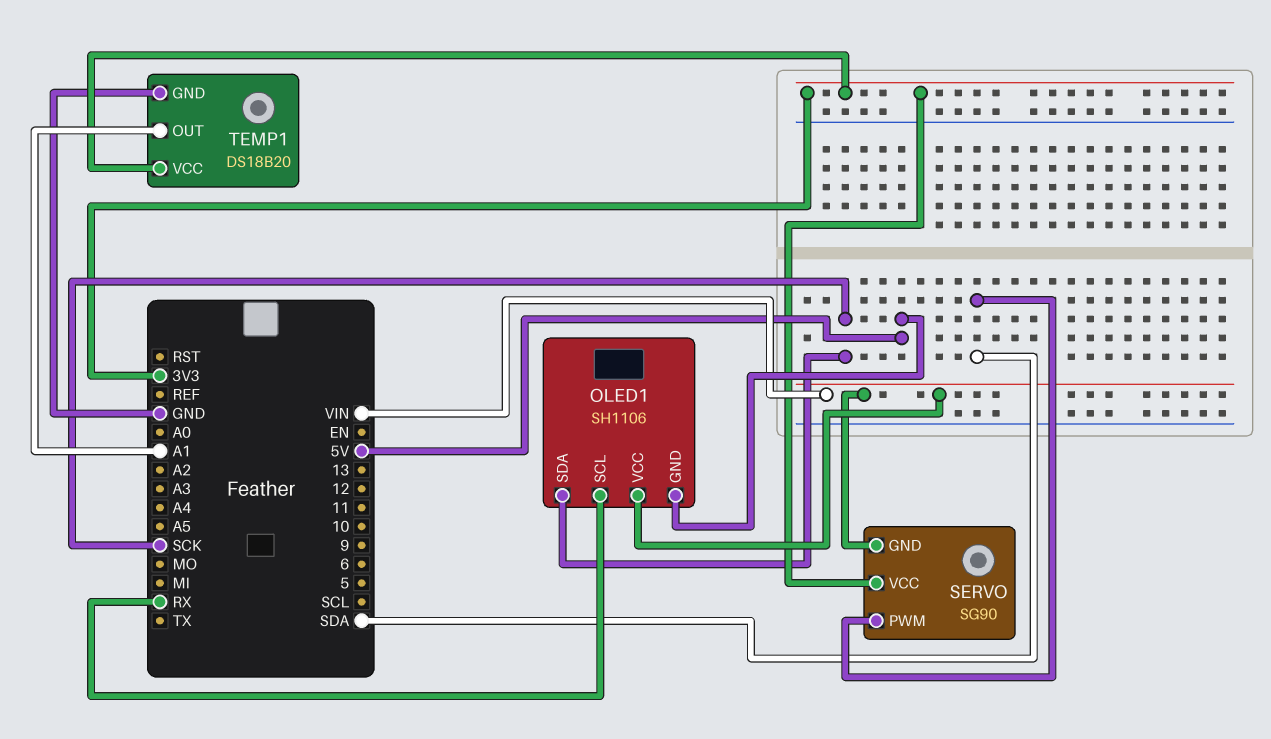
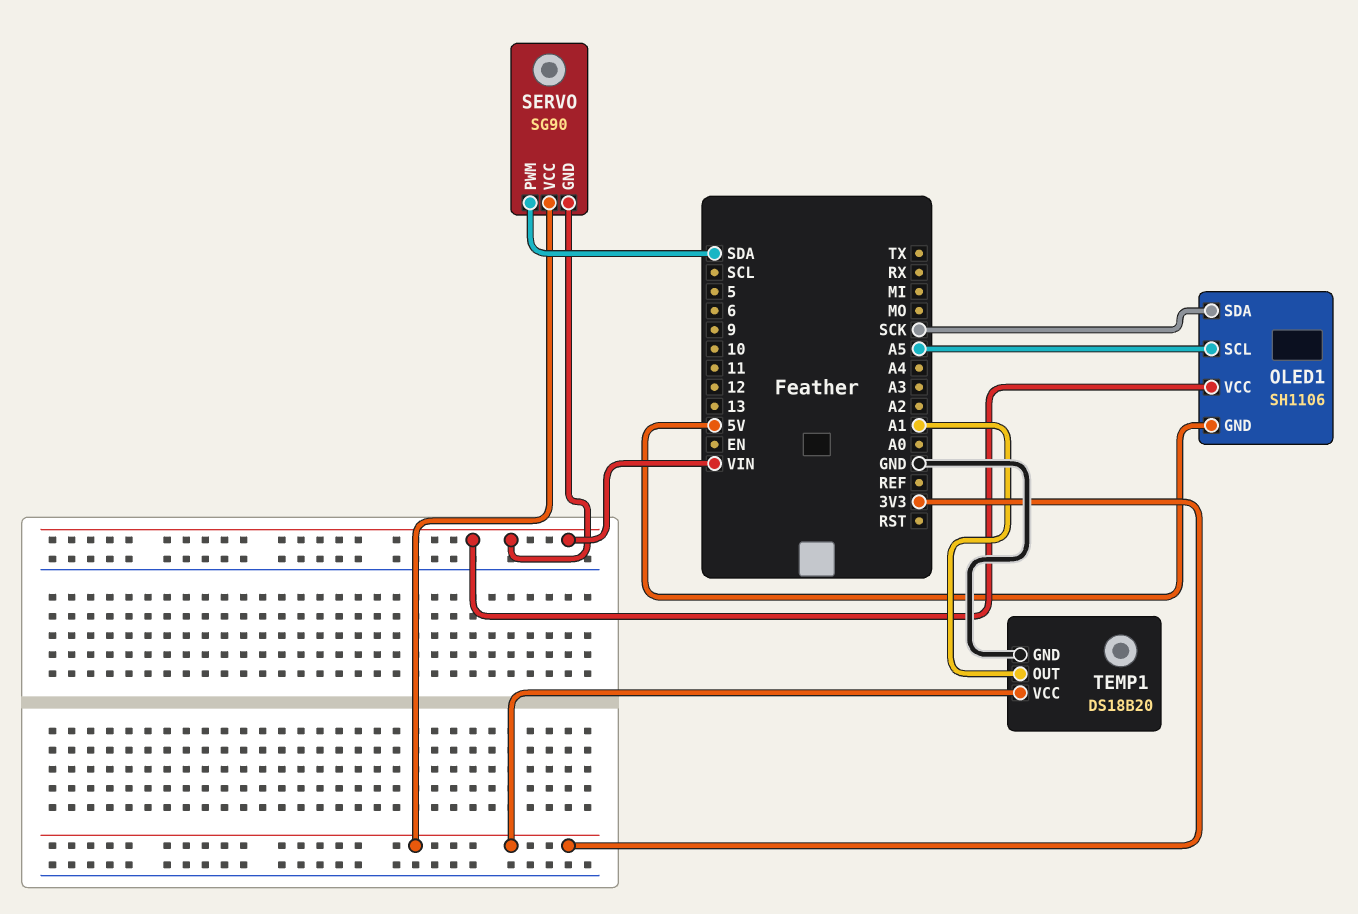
OLED1 pin SCL: RX -> A5

